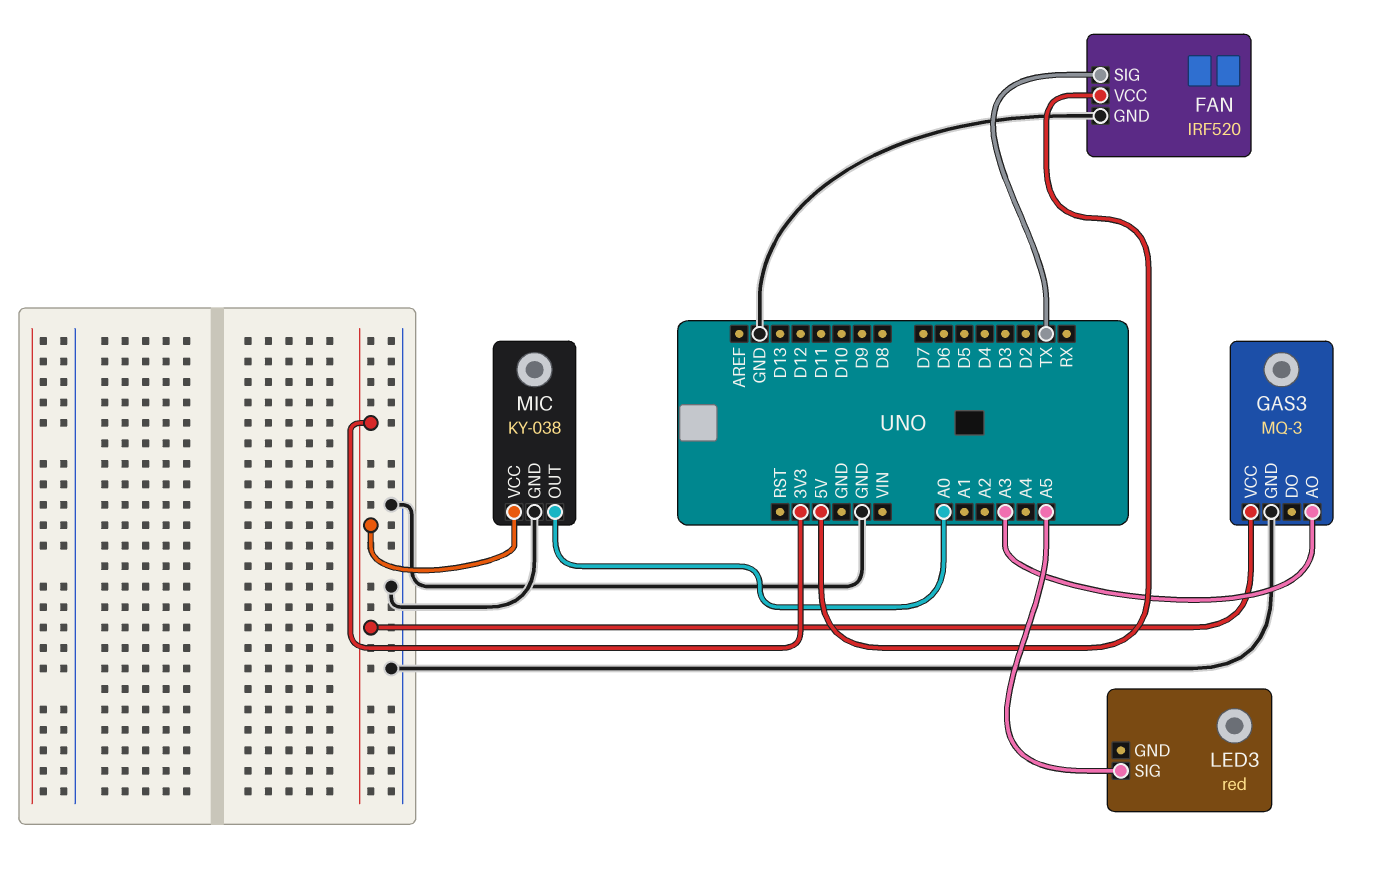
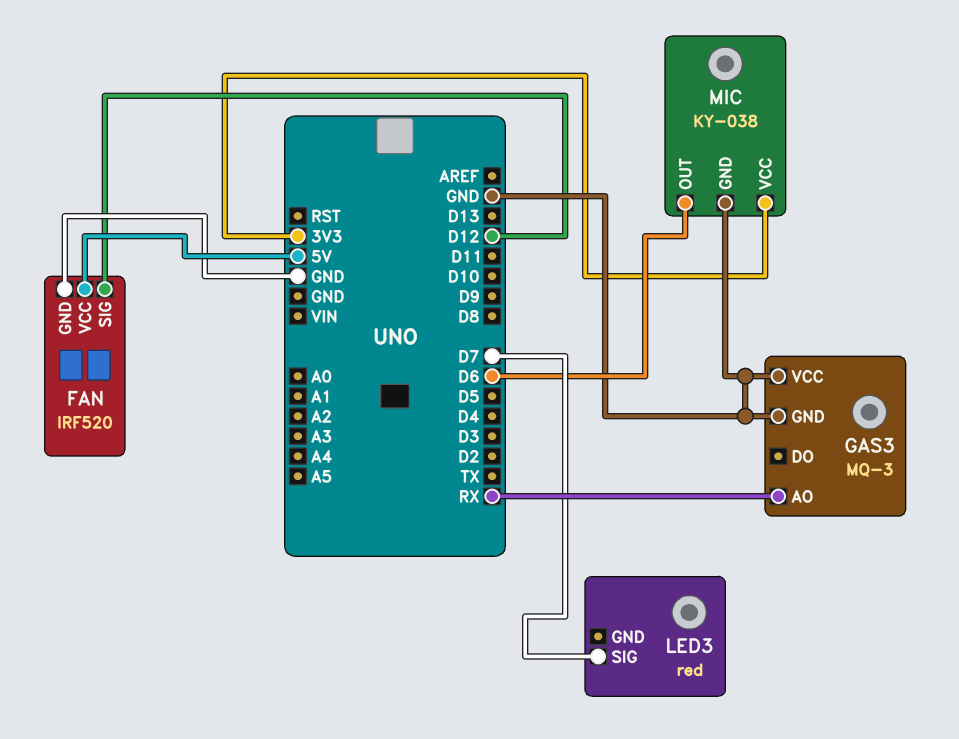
FAN pin SIG: TX -> D12
GAS3 pin AO: A3 -> RX
GAS3 pin VCC: 3V3 -> GND
LED3 pin SIG: A5 -> D7
MIC pin OUT: A0 -> D6

